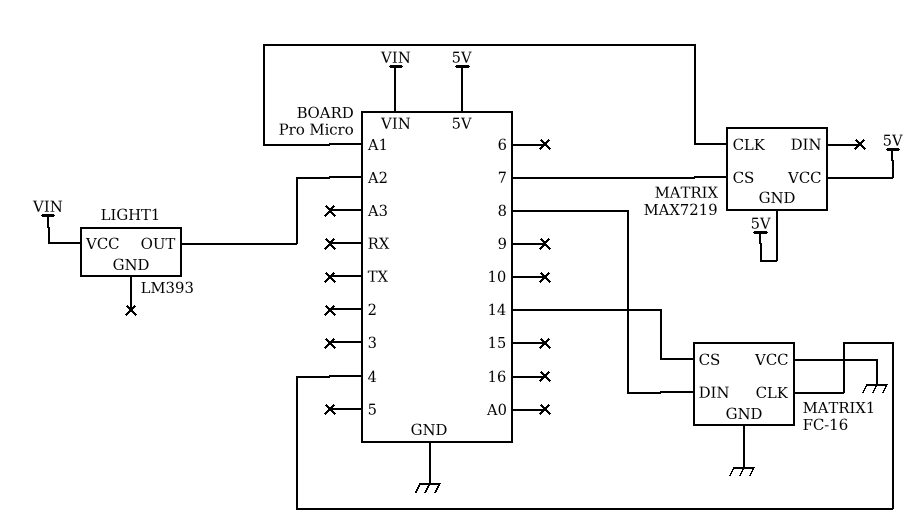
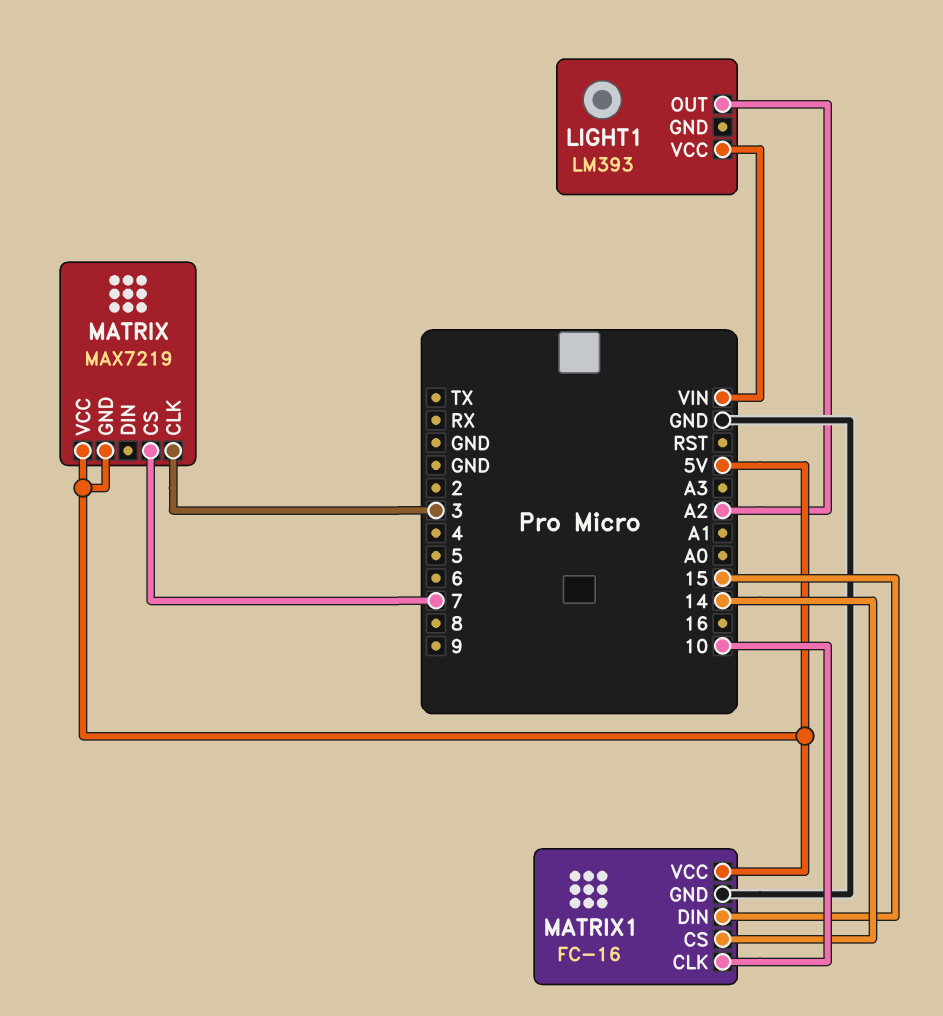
MATRIX pin CLK: A1 -> 3
MATRIX1 pin CLK: 4 -> 10
MATRIX1 pin DIN: 8 -> 15
MATRIX1 pin VCC: GND -> 5V

